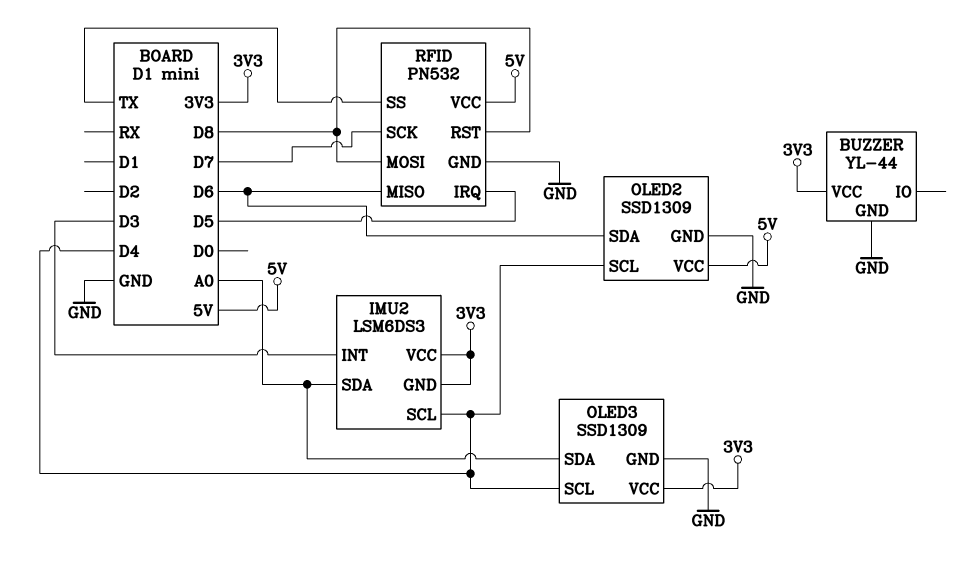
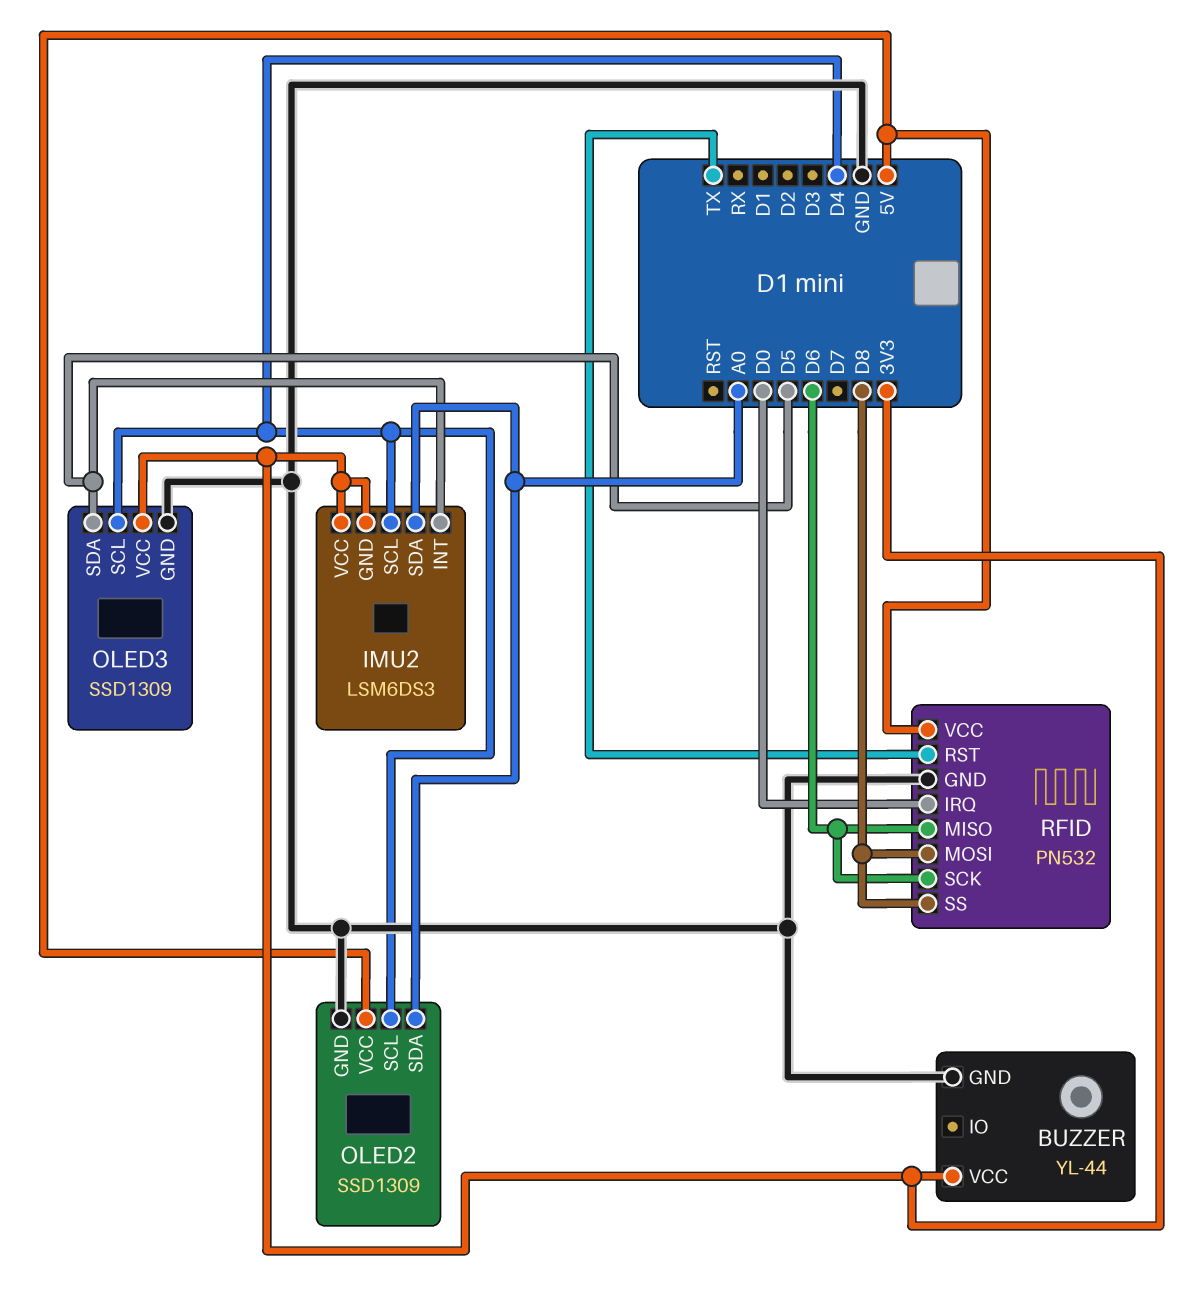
IMU2 pin INT: D3 -> D5
OLED2 pin SDA: D6 -> A0
OLED3 pin SDA: A0 -> D5
RFID pin IRQ: D5 -> D0
RFID pin RST: D8 -> TX
RFID pin SCK: D7 -> D6
RFID pin SS: TX -> D8

